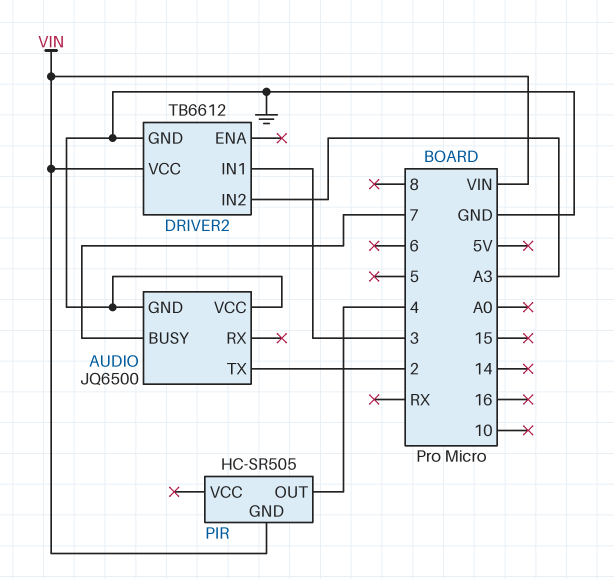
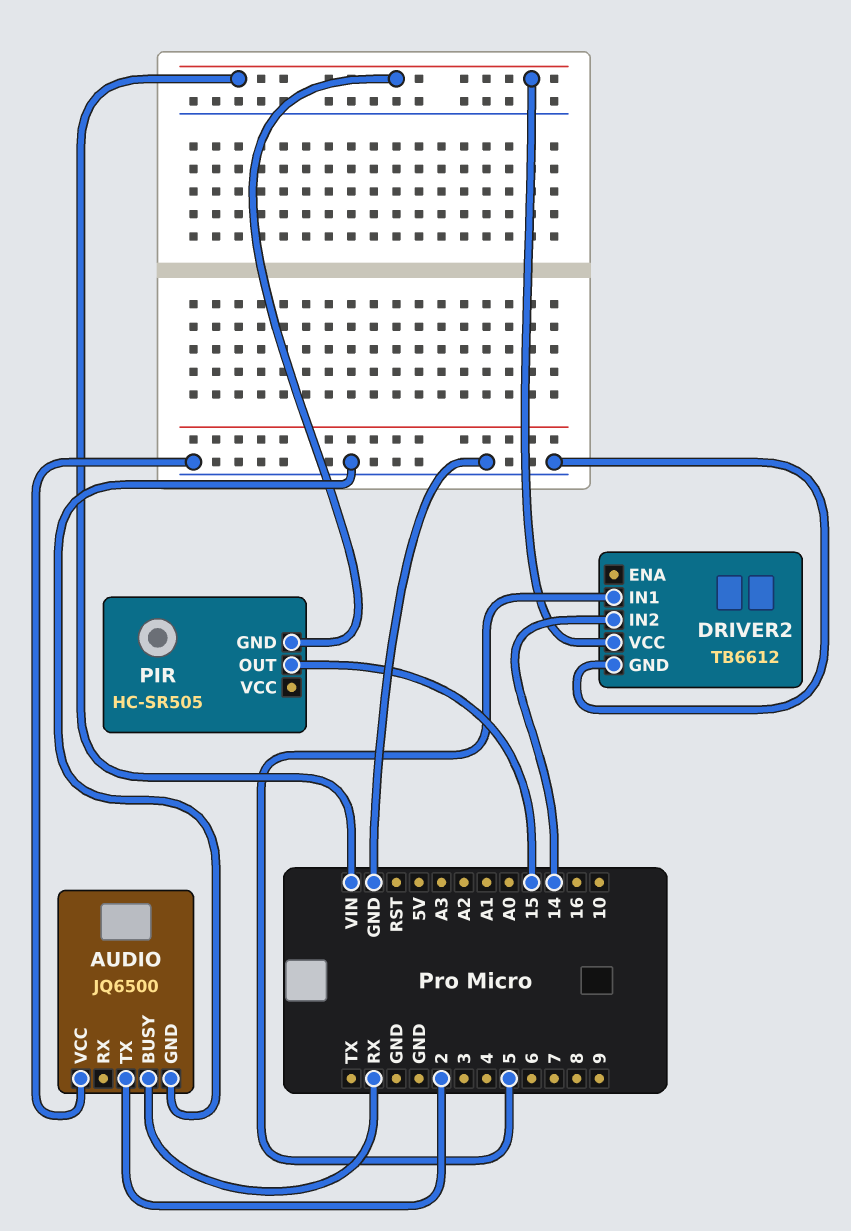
AUDIO pin BUSY: 7 -> RX
DRIVER2 pin IN1: 3 -> 5
DRIVER2 pin IN2: A3 -> 14
PIR pin OUT: 4 -> 15

